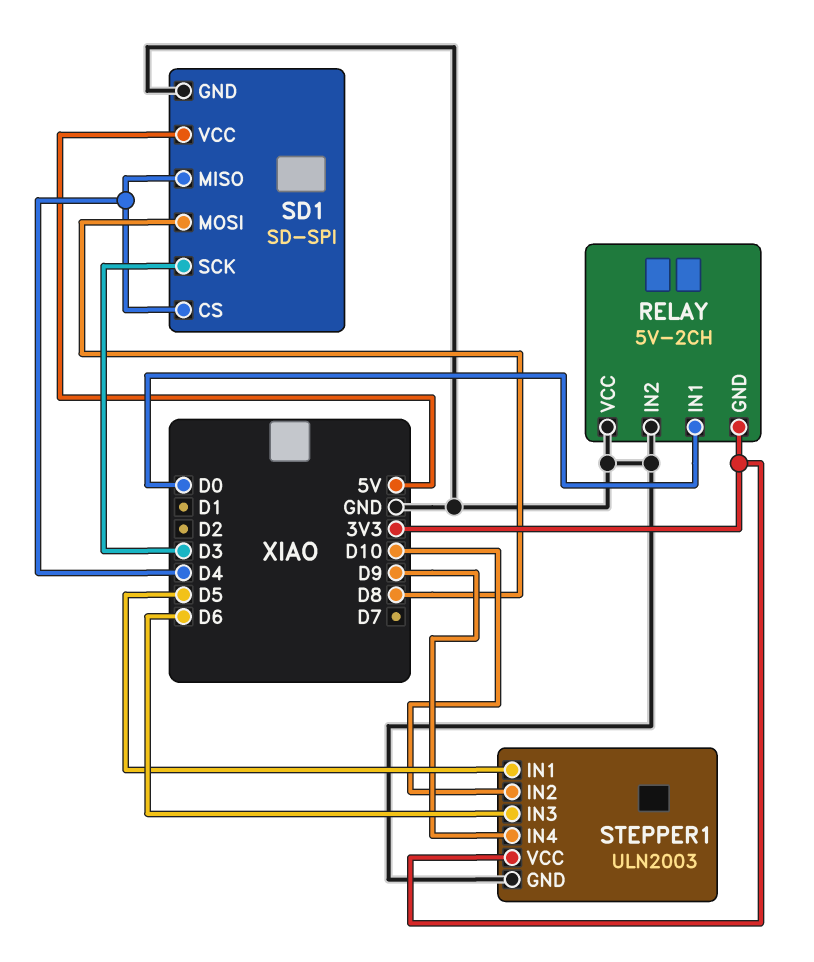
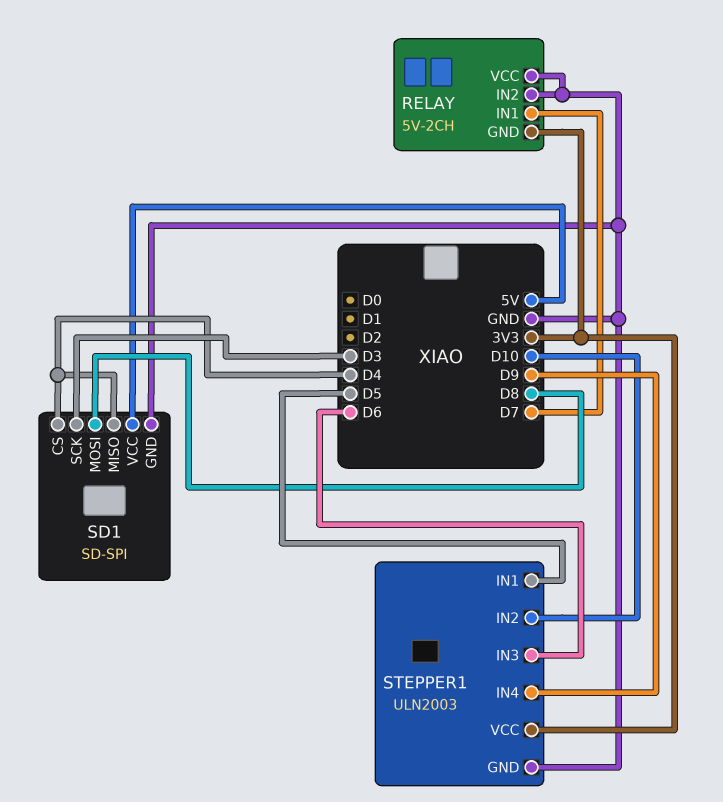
RELAY pin IN1: D0 -> D7

